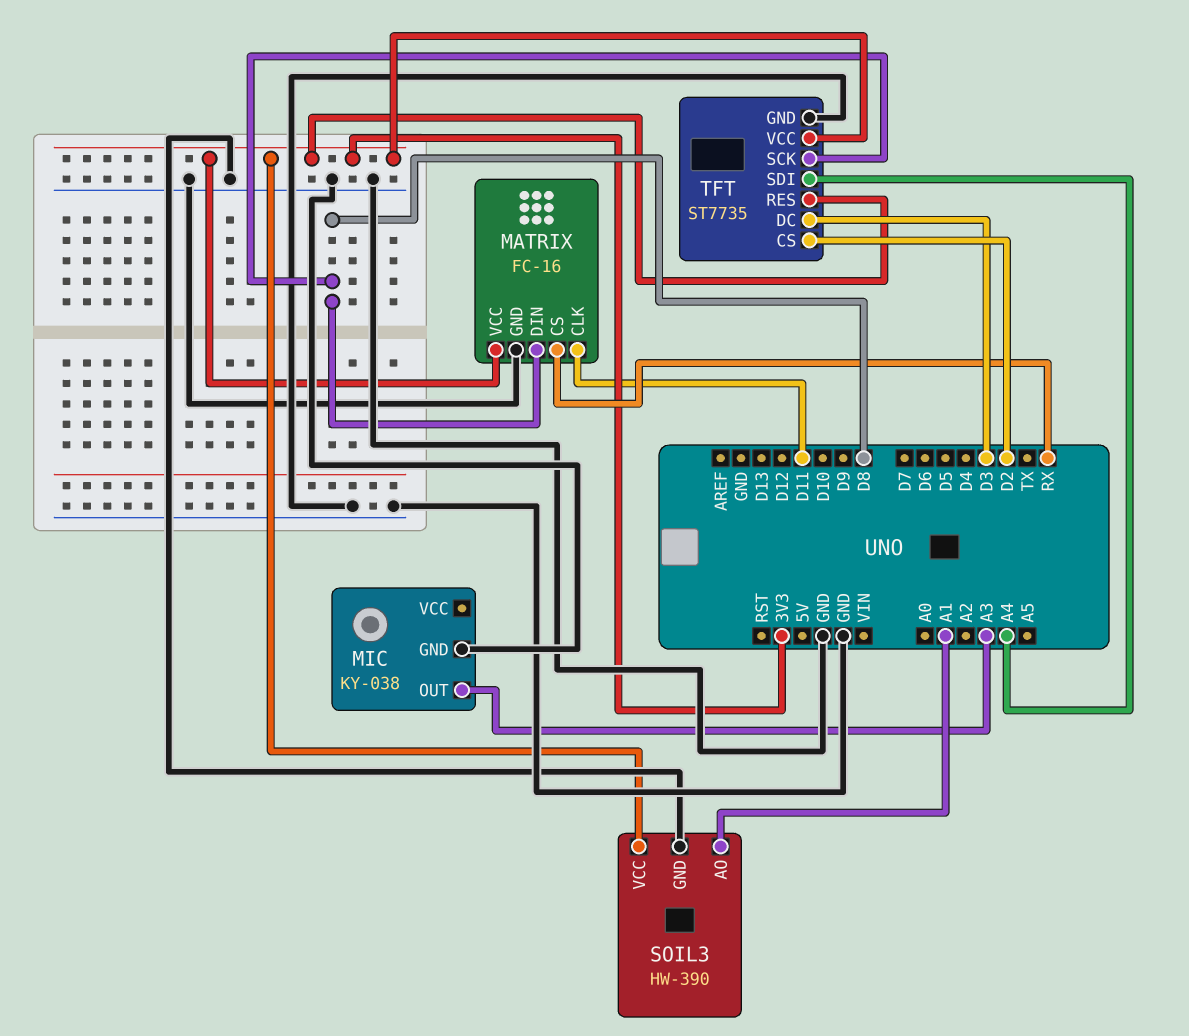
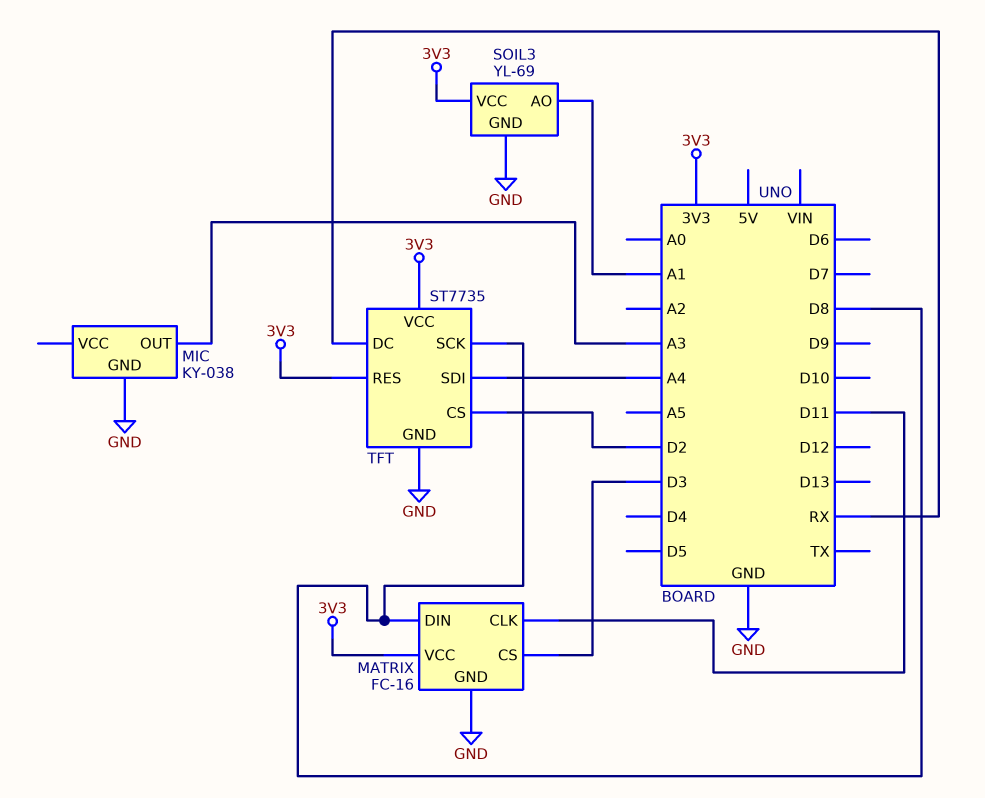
MATRIX pin CS: RX -> D3
SOIL3: HW-390 -> YL-69
TFT pin DC: D3 -> RX

